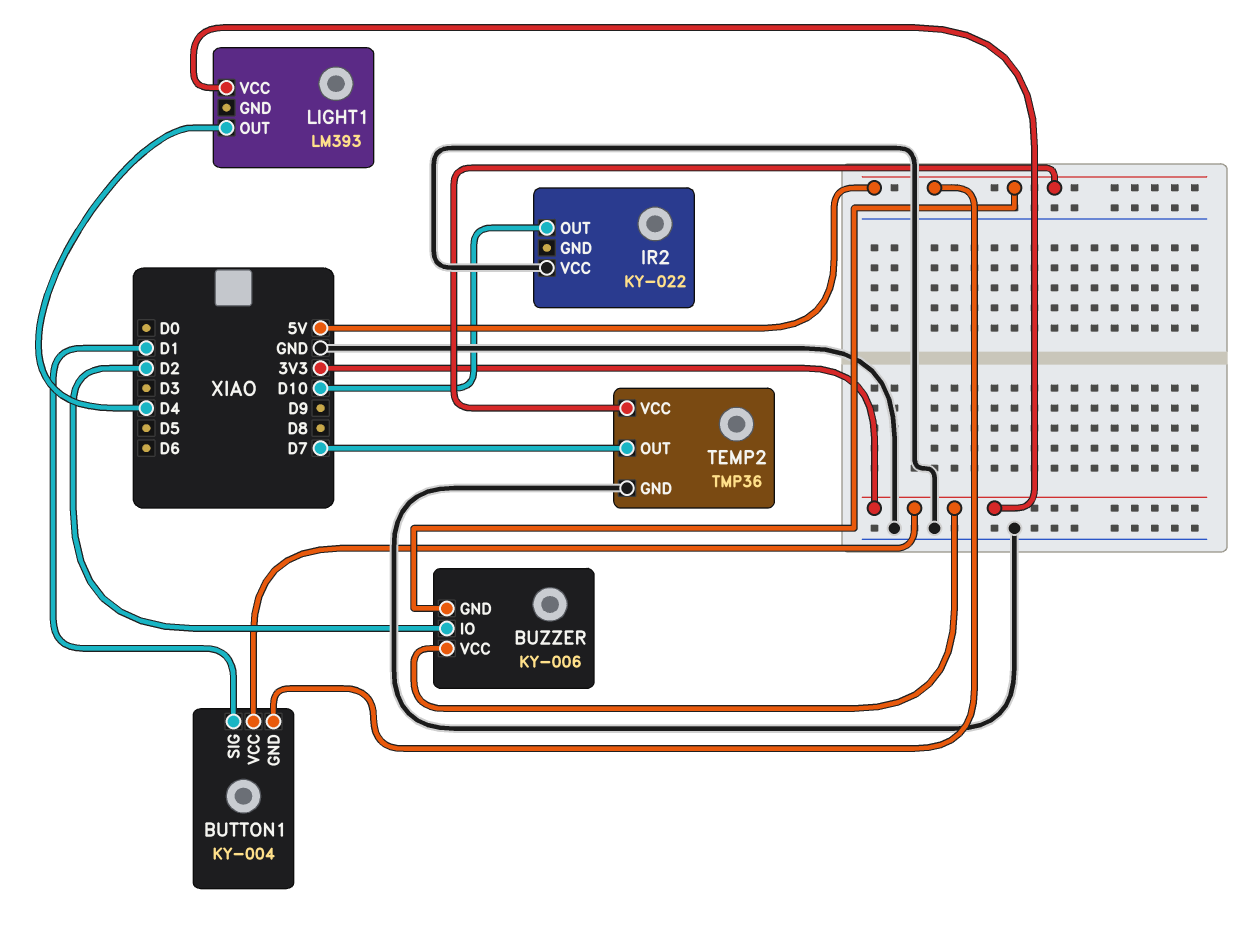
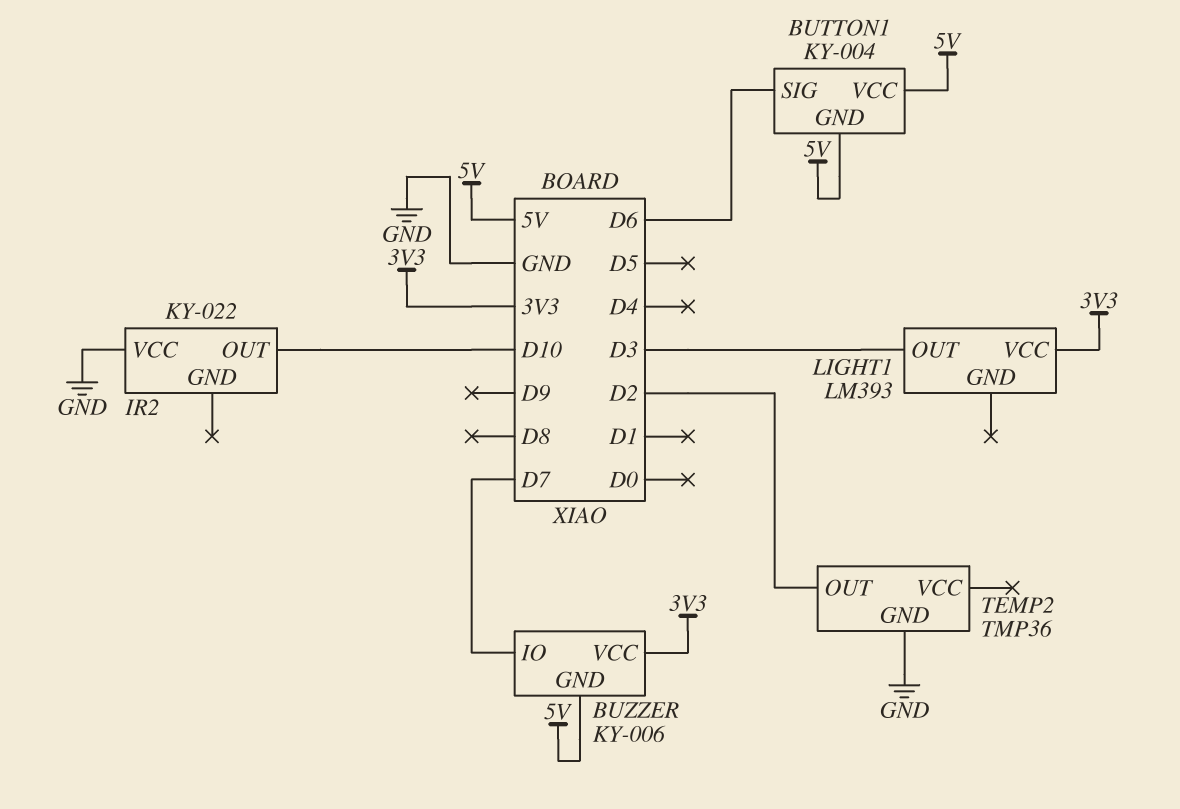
BUTTON1 pin SIG: D1 -> D6
BUTTON1 pin VCC: 3V3 -> 5V
BUZZER pin IO: D2 -> D7
LIGHT1 pin OUT: D4 -> D3
TEMP2 pin OUT: D7 -> D2
TEMP2 pin VCC: 5V -> none

